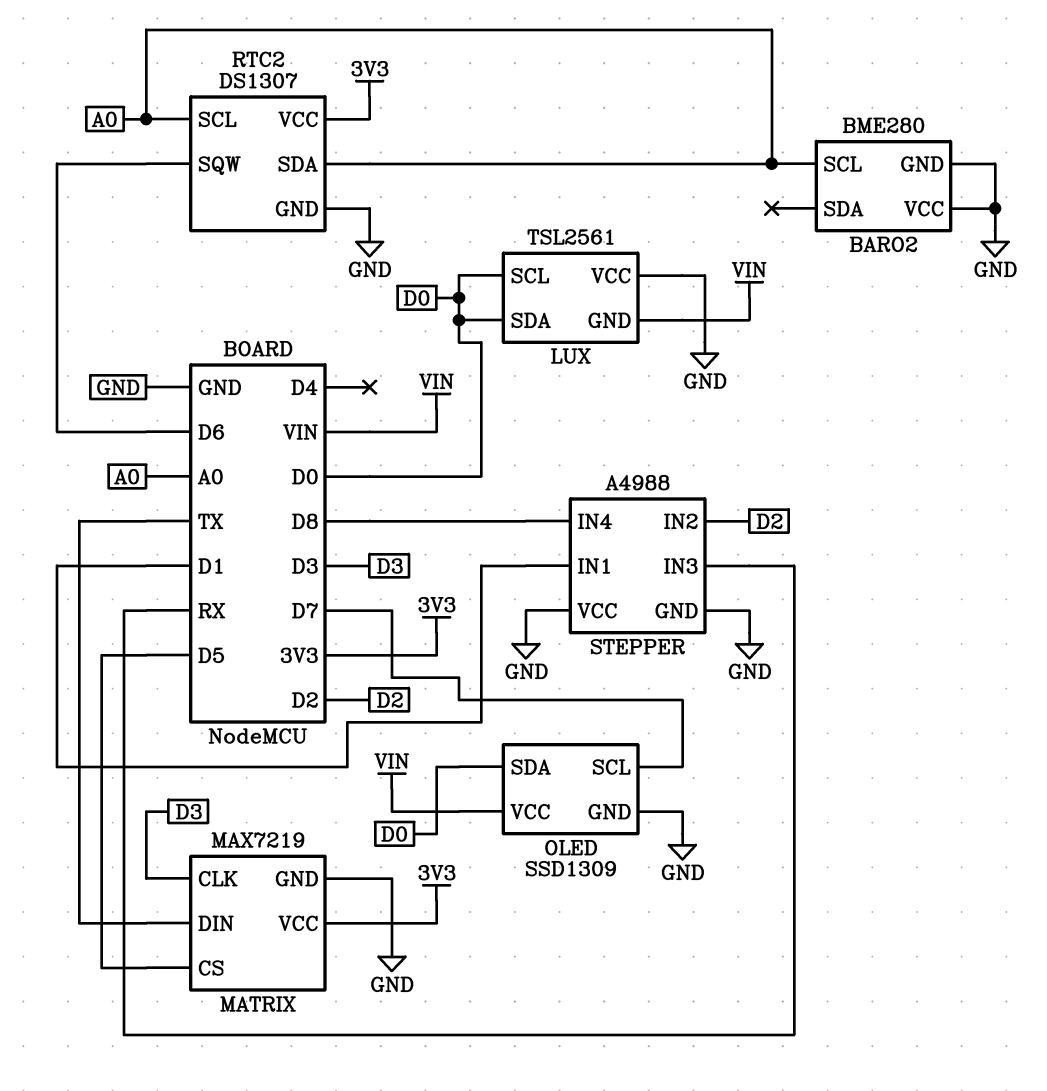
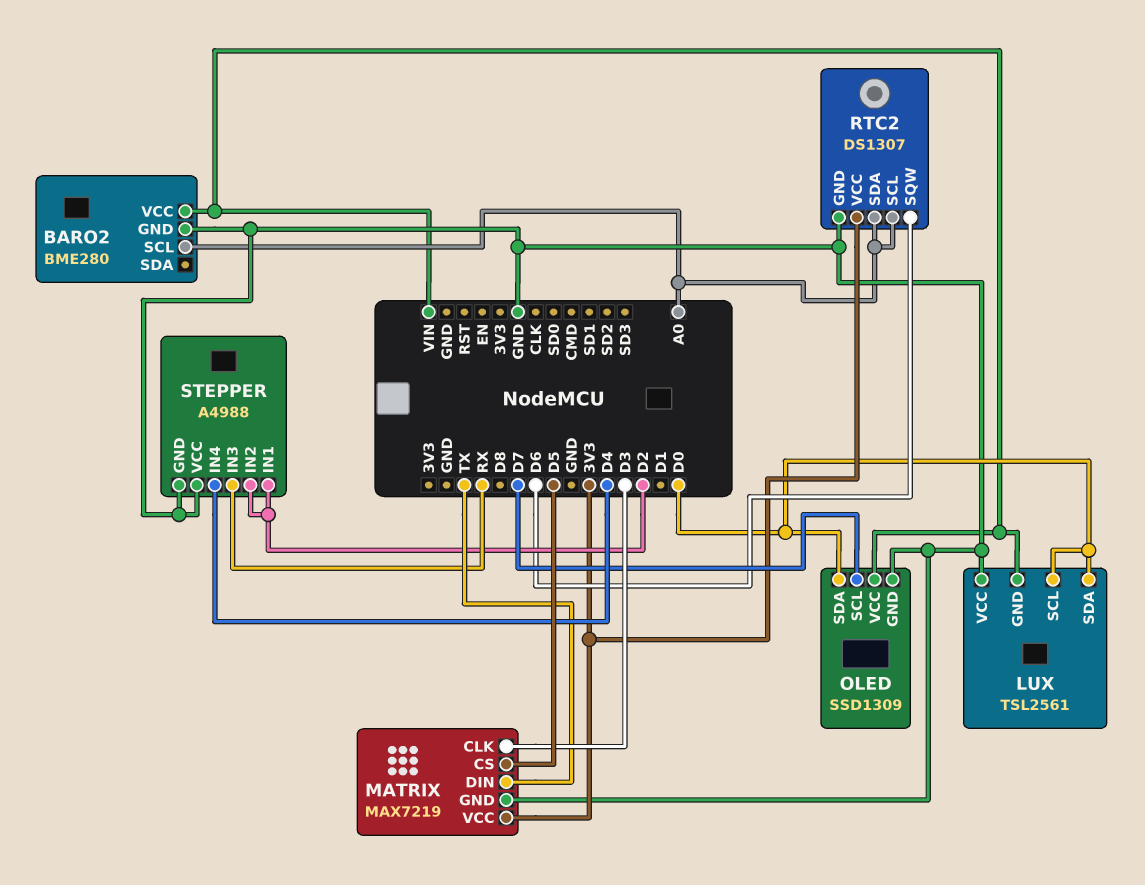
BARO2 pin VCC: GND -> VIN
STEPPER pin IN1: D1 -> D2
STEPPER pin IN4: D8 -> D4

